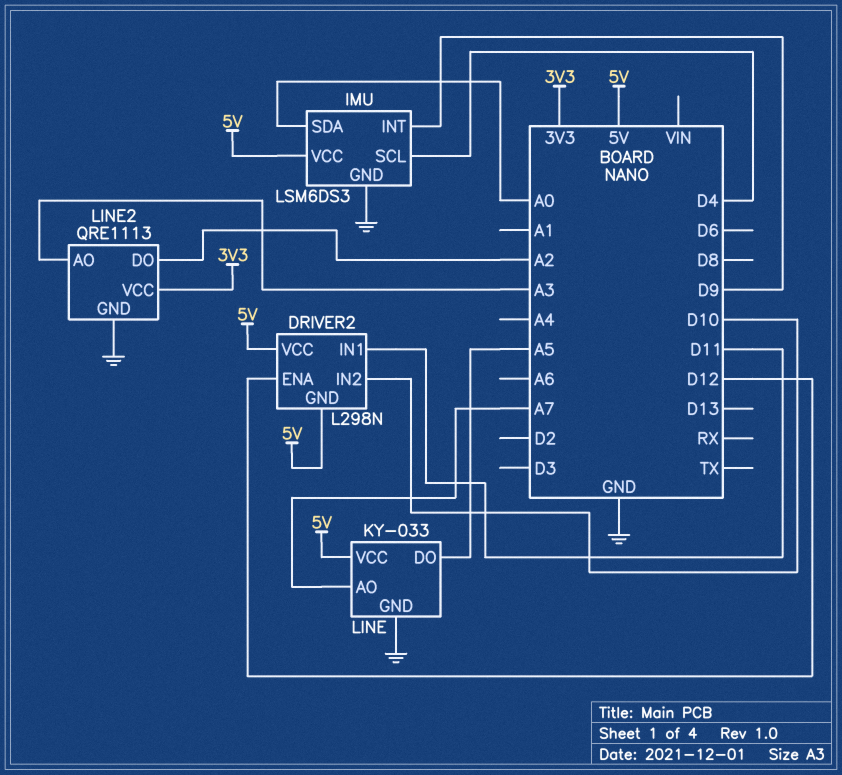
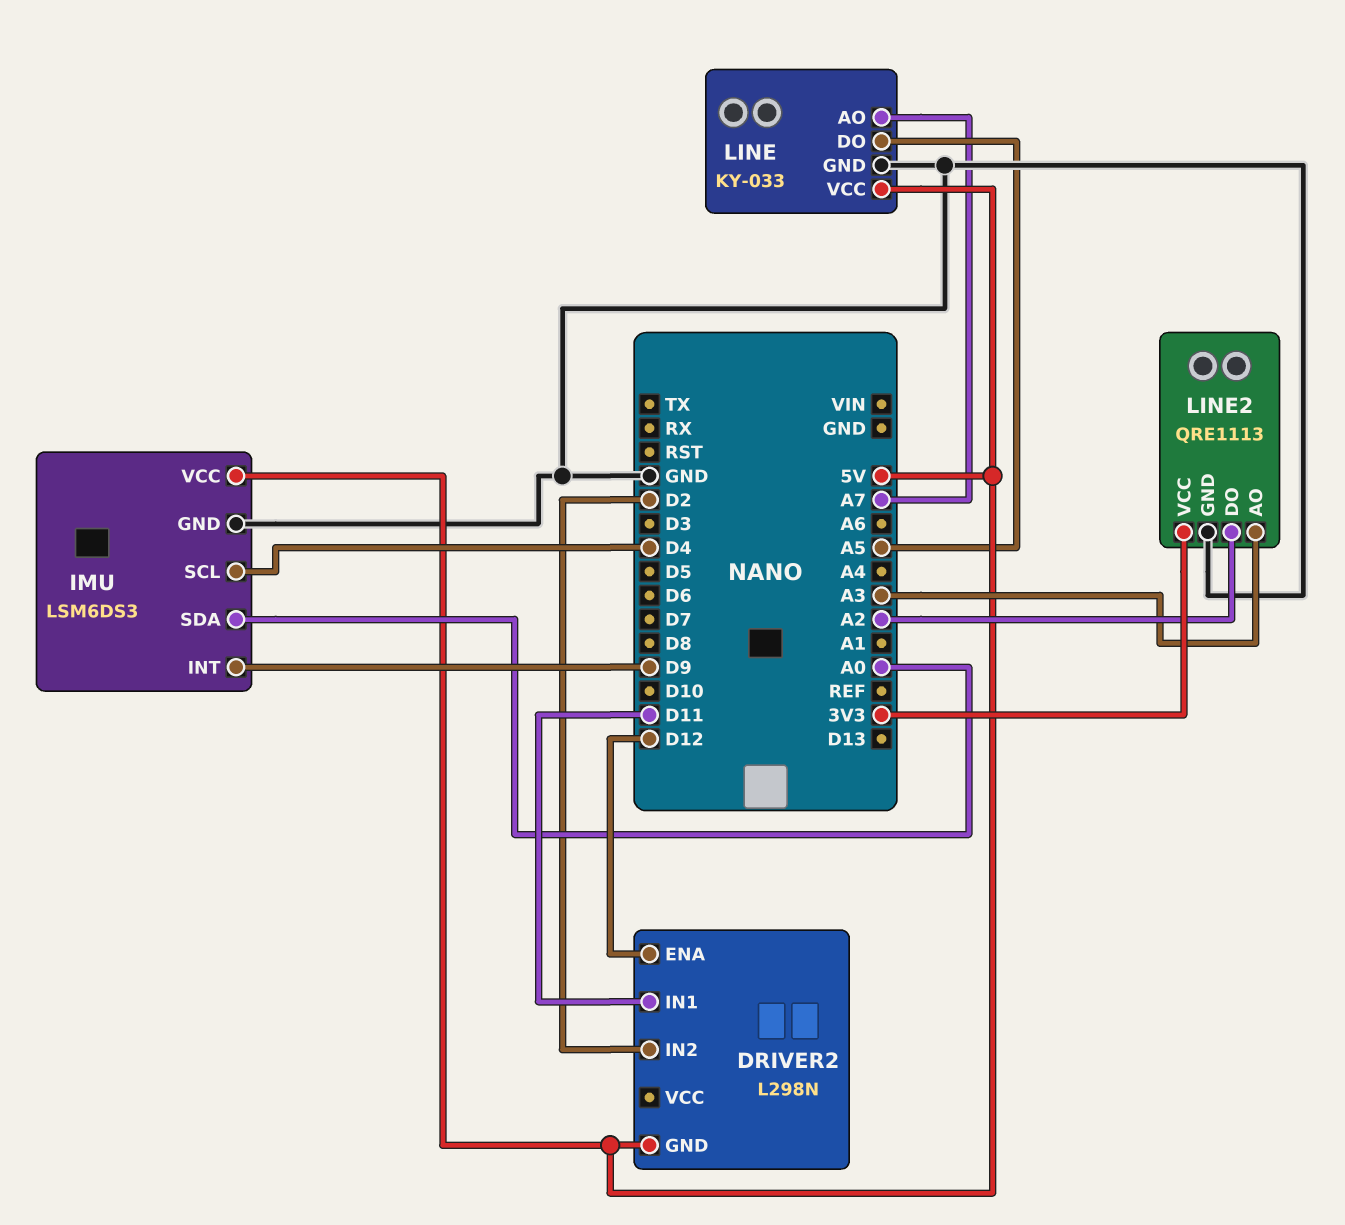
DRIVER2 pin IN2: D10 -> D2
DRIVER2 pin VCC: 5V -> none

